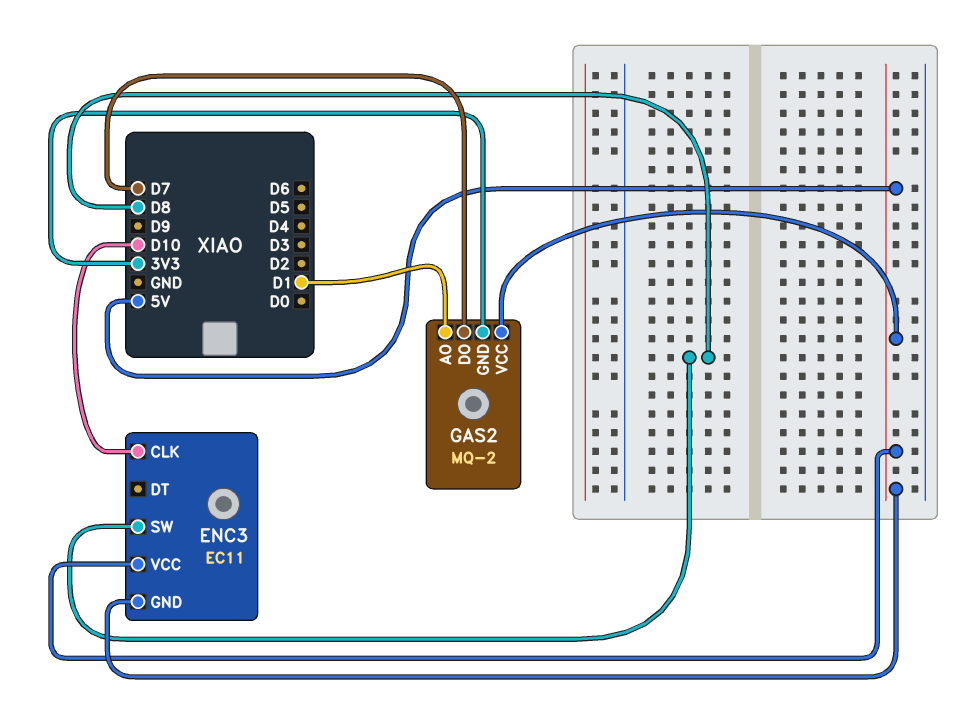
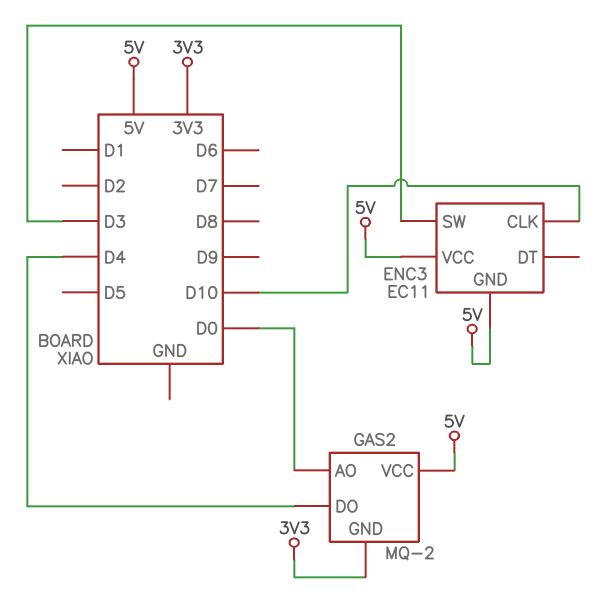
ENC3 pin SW: D8 -> D3
GAS2 pin AO: D1 -> D0
GAS2 pin DO: D7 -> D4

